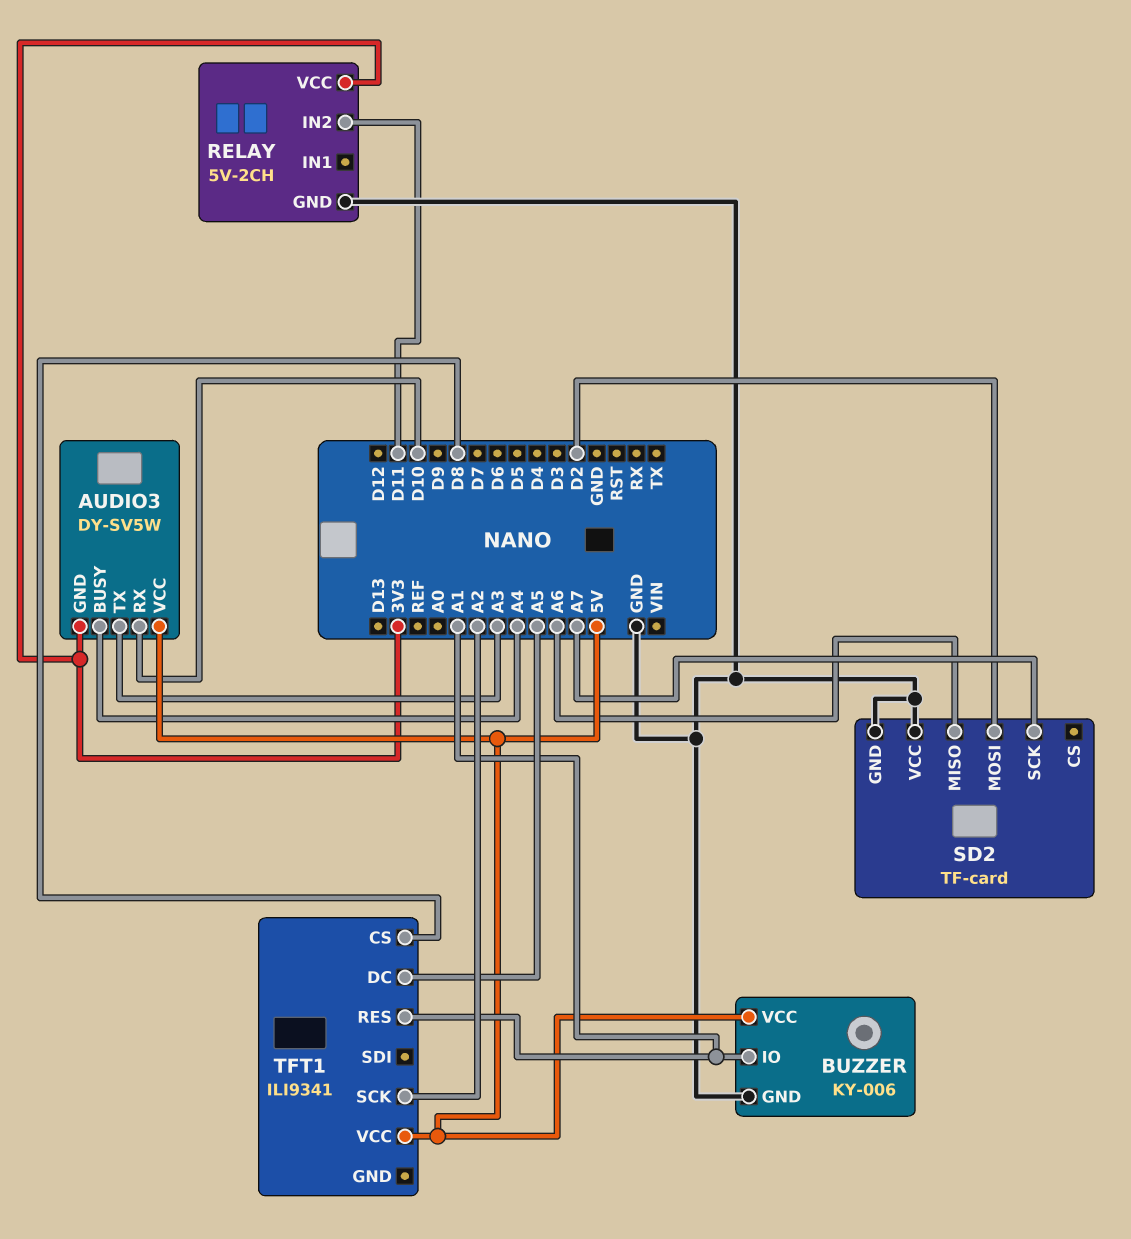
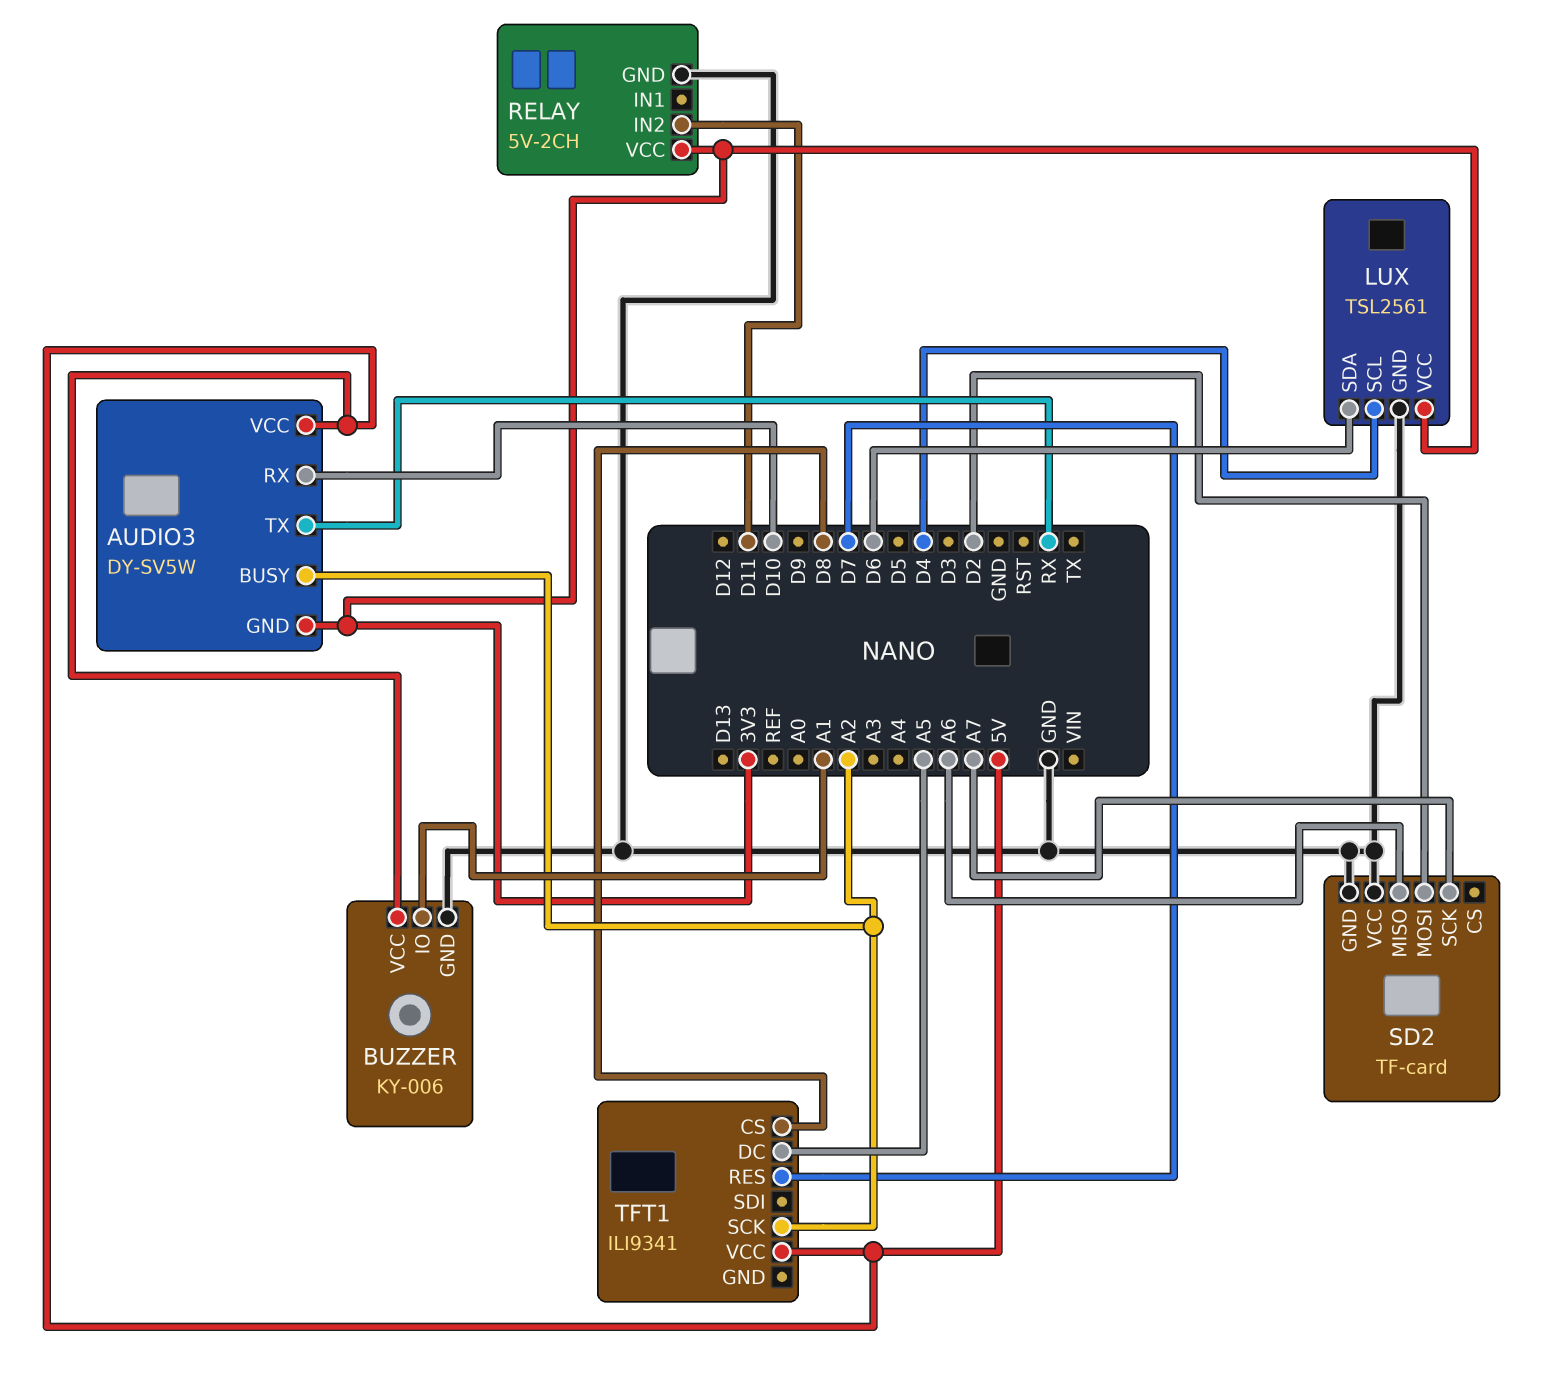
AUDIO3 pin BUSY: A4 -> A2
AUDIO3 pin TX: A3 -> RX
LUX: none -> TSL2561
LUX pin GND: none -> GND
LUX pin SCL: none -> D4
LUX pin SDA: none -> D6
LUX pin VCC: none -> 3V3
TFT1 pin RES: A1 -> D7

